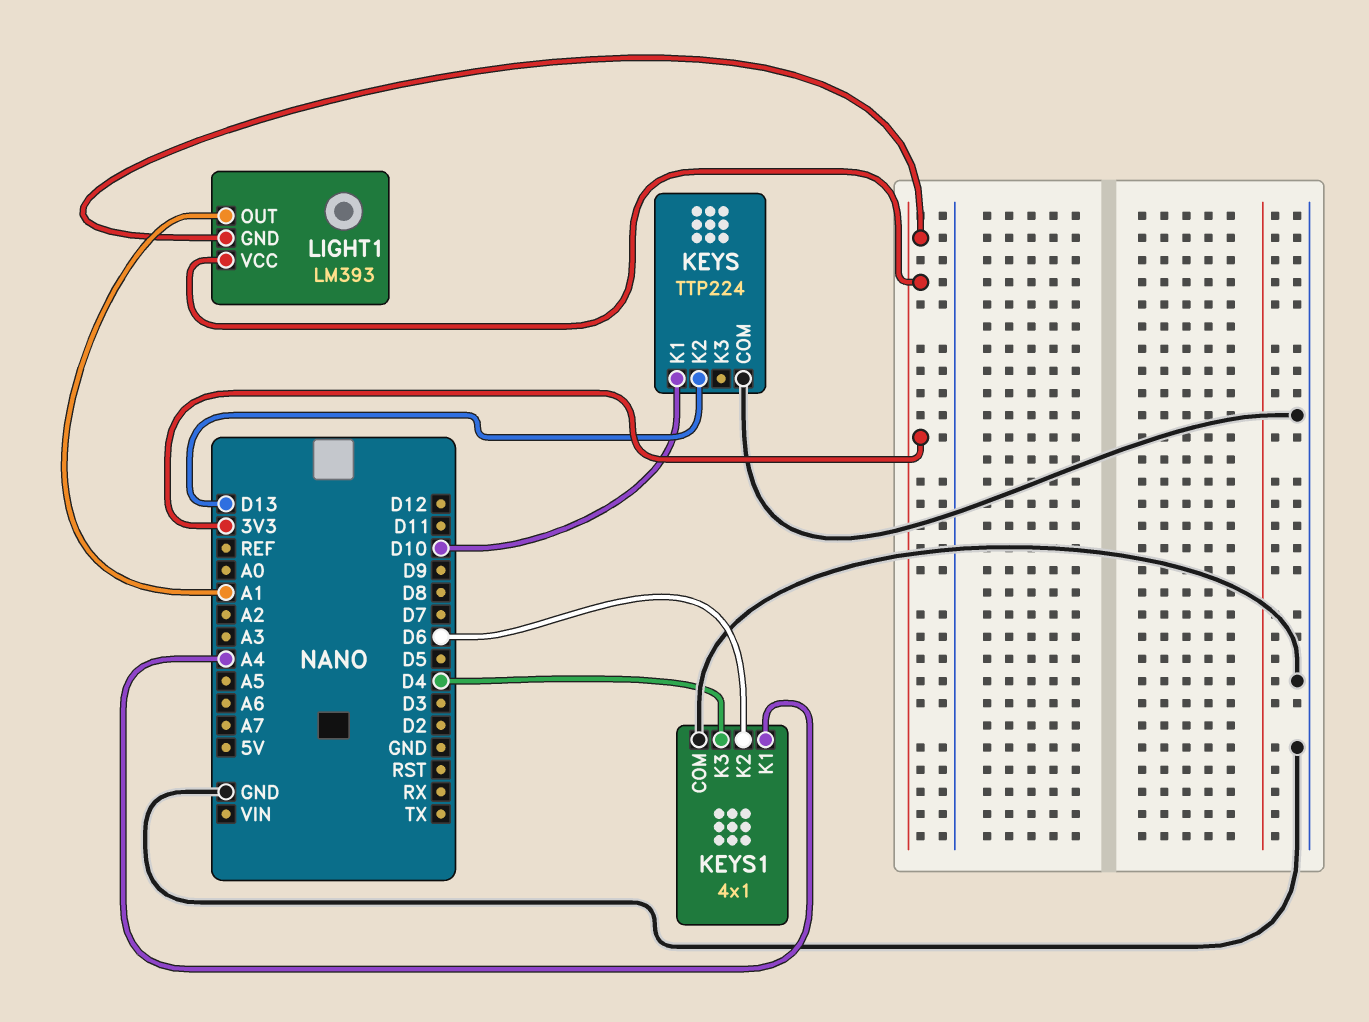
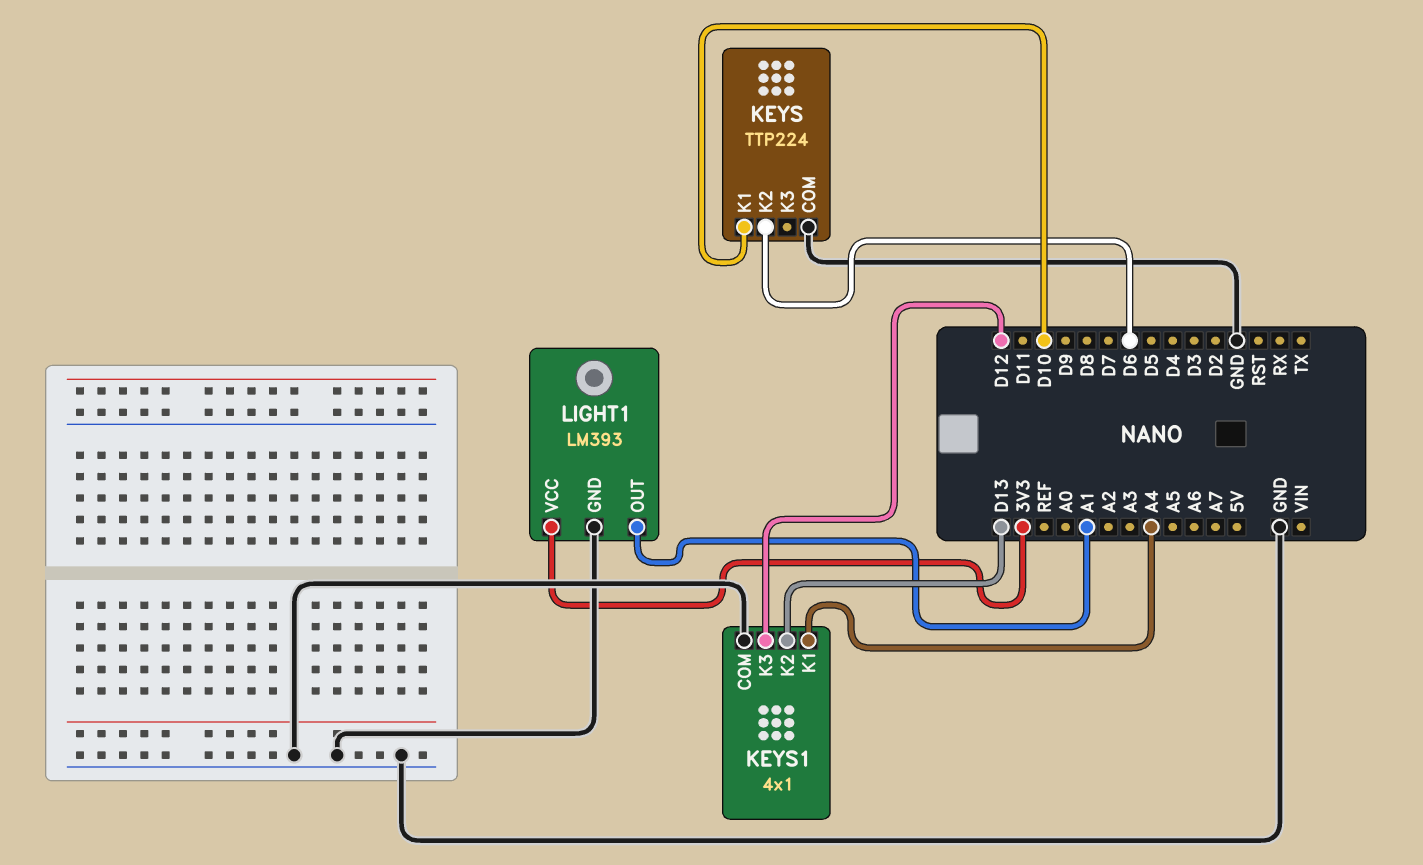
KEYS pin K2: D13 -> D6
KEYS1 pin K2: D6 -> D13
KEYS1 pin K3: D4 -> D12
LIGHT1 pin GND: 3V3 -> GND

